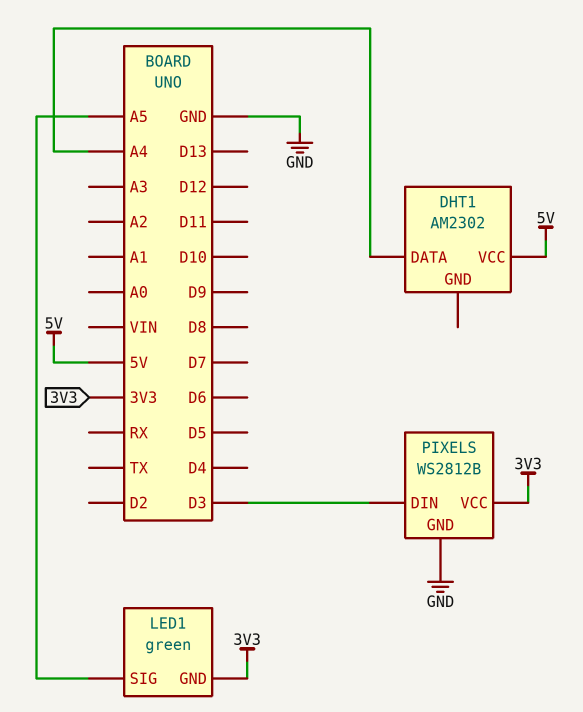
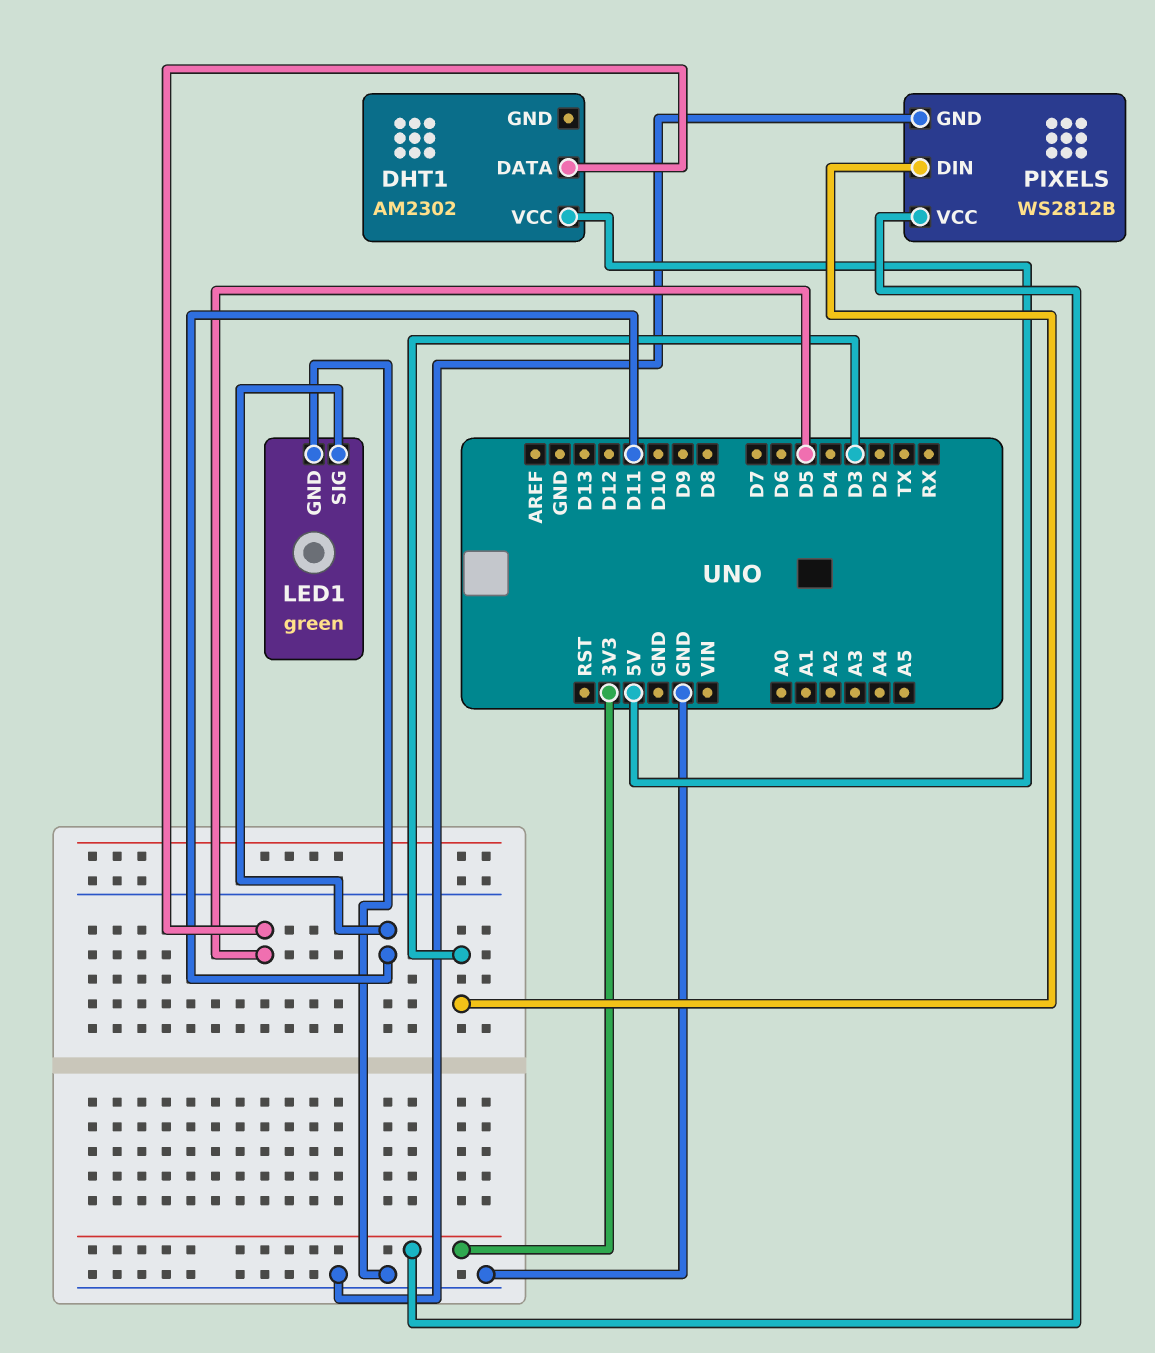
DHT1 pin DATA: A4 -> D5
LED1 pin GND: 3V3 -> GND
LED1 pin SIG: A5 -> D11

